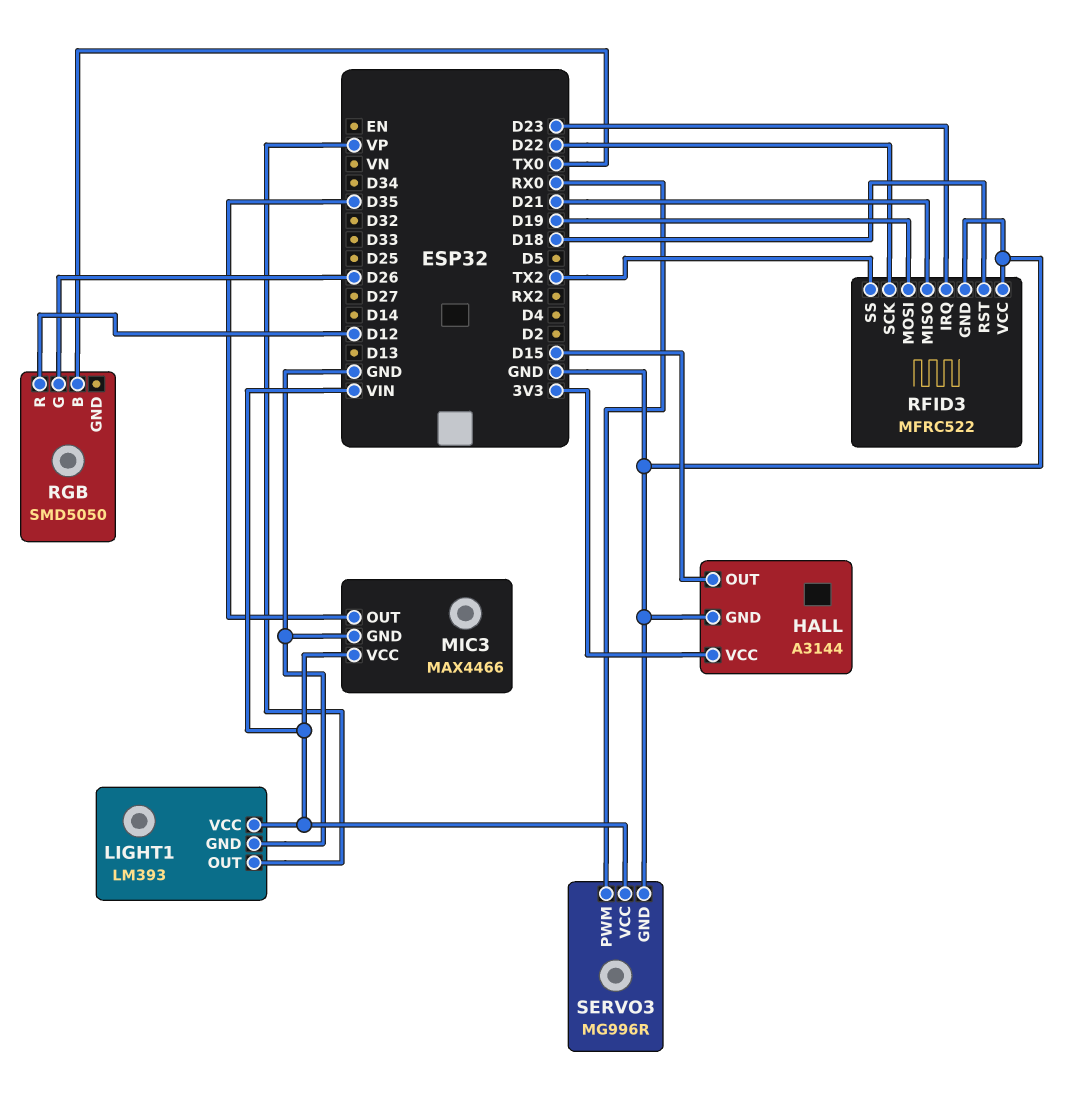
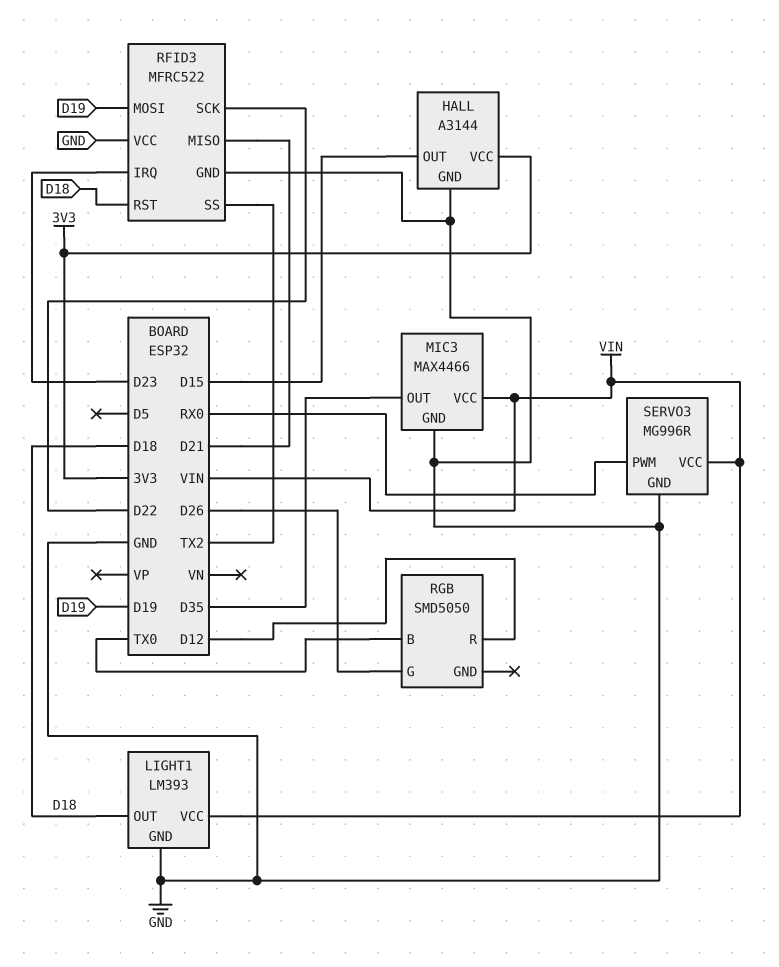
LIGHT1 pin OUT: VP -> D18

